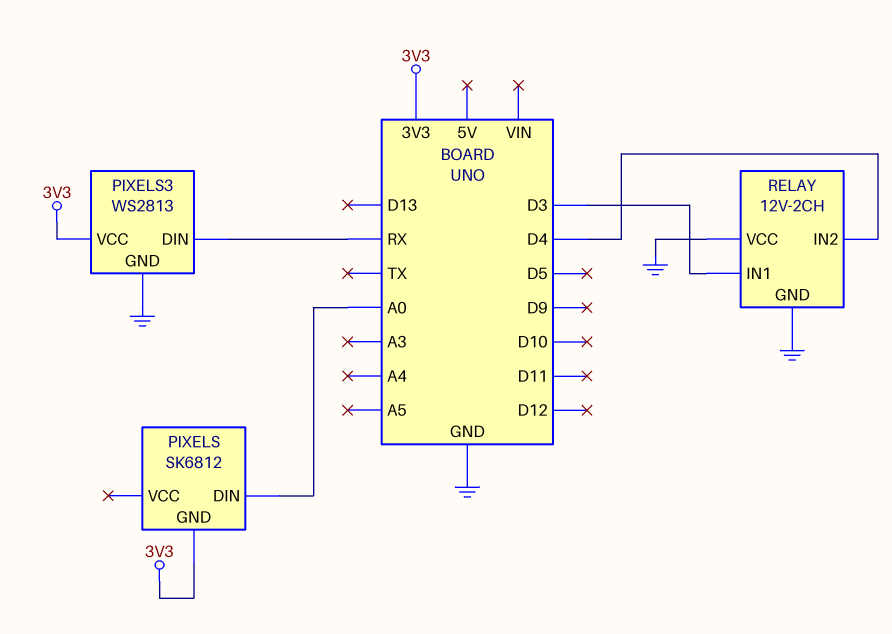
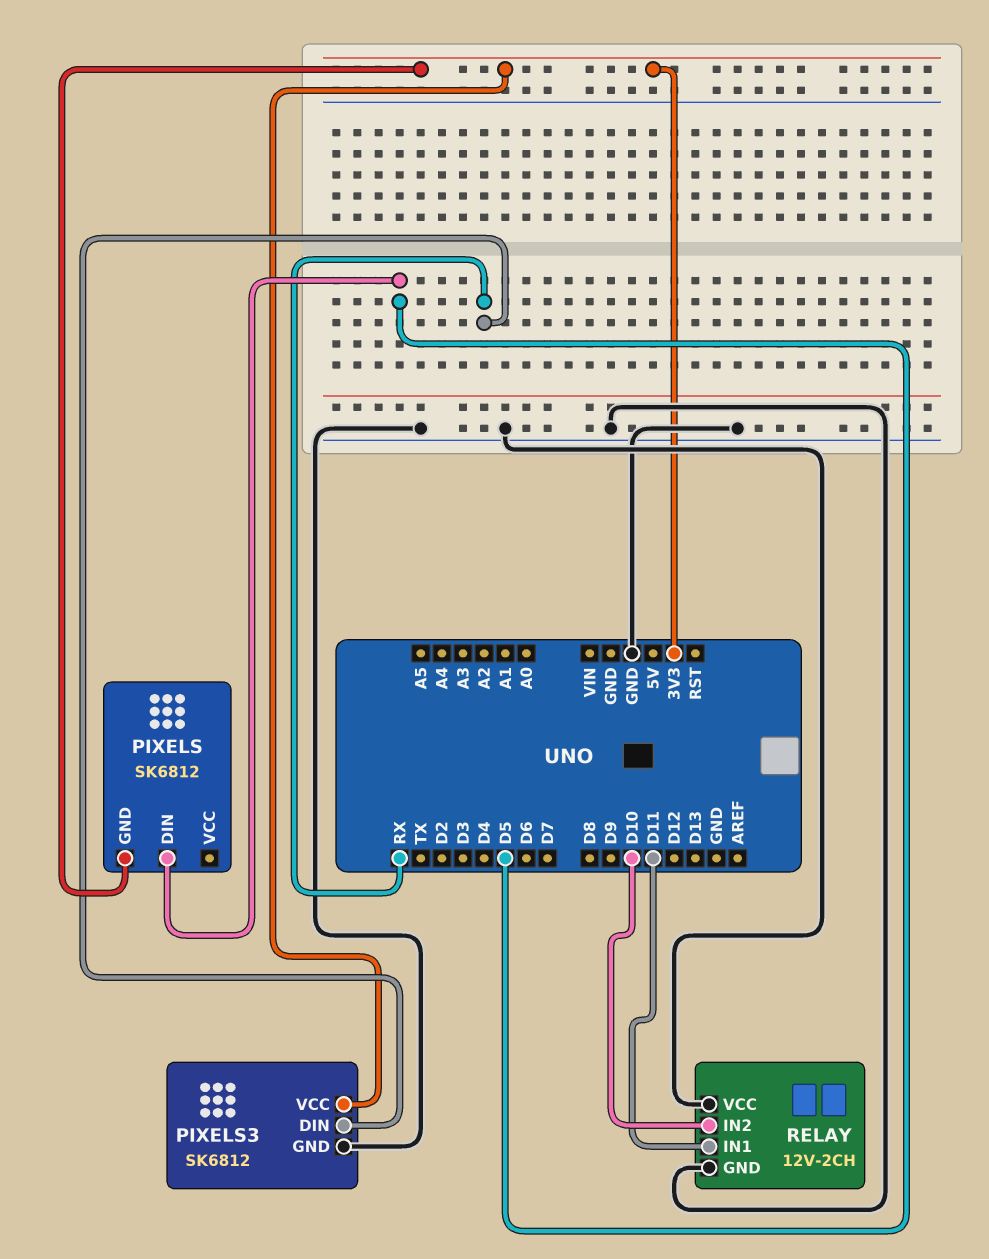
PIXELS pin DIN: A0 -> D5
PIXELS3: WS2813 -> SK6812
RELAY pin IN1: D3 -> D11
RELAY pin IN2: D4 -> D10

